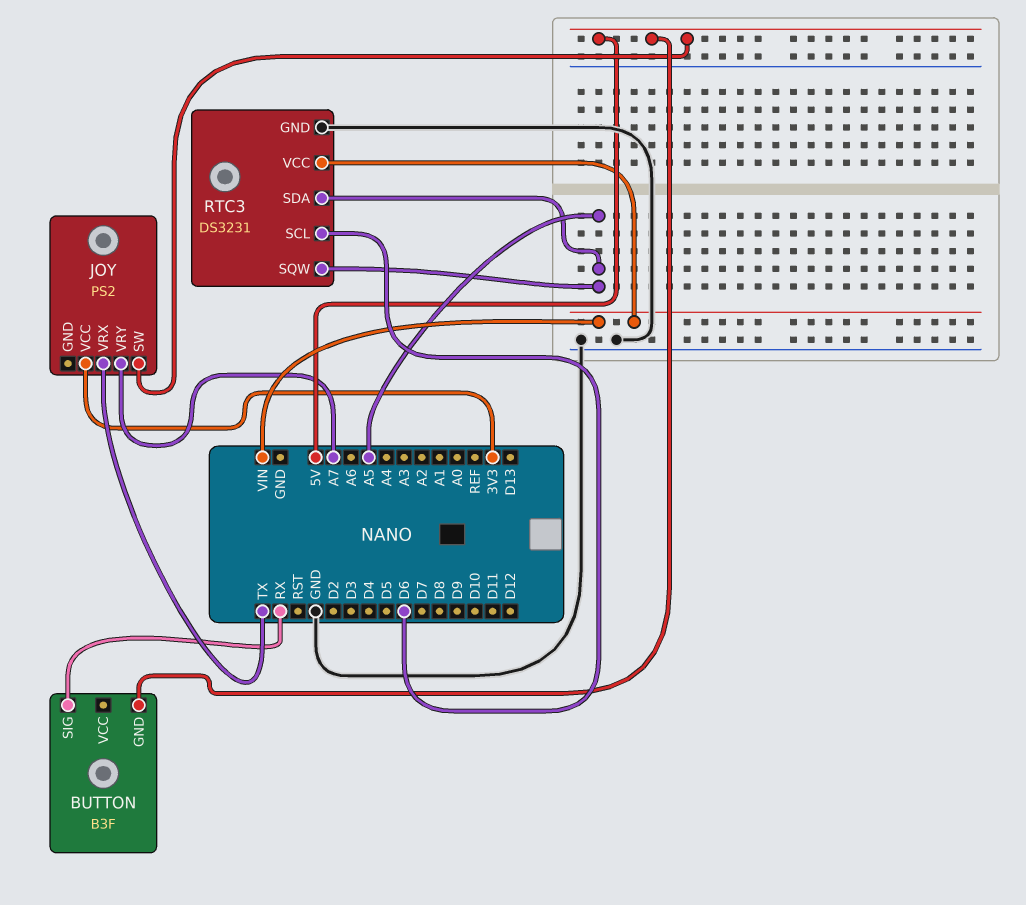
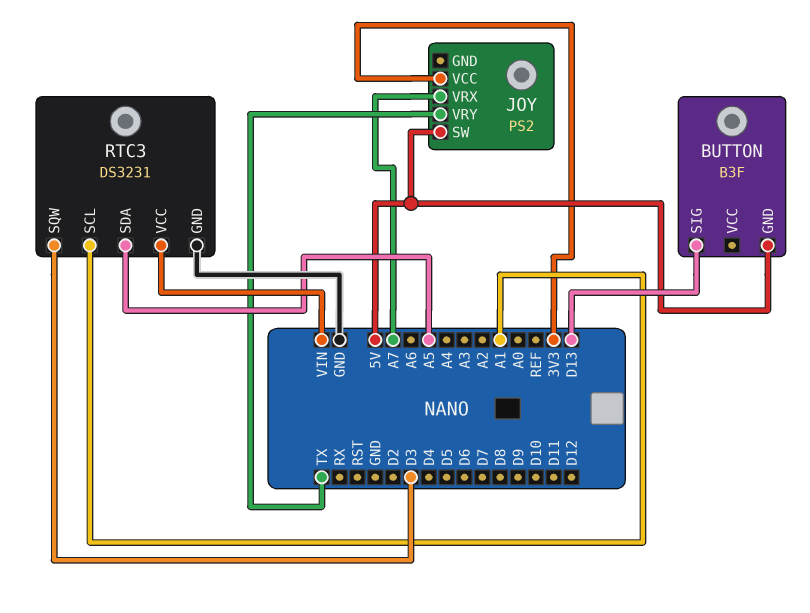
BUTTON pin SIG: RX -> D13
JOY pin VRX: TX -> A7
JOY pin VRY: A7 -> TX
RTC3 pin SCL: D6 -> A1
RTC3 pin SQW: A5 -> D3

